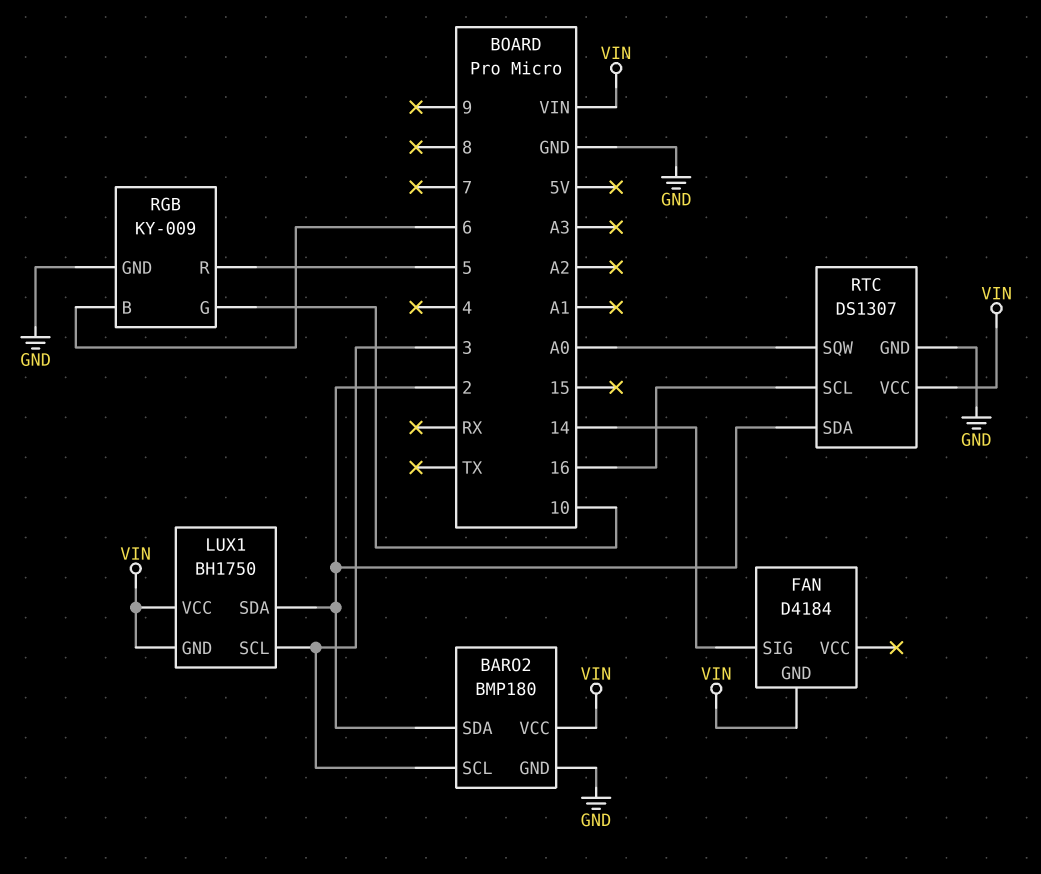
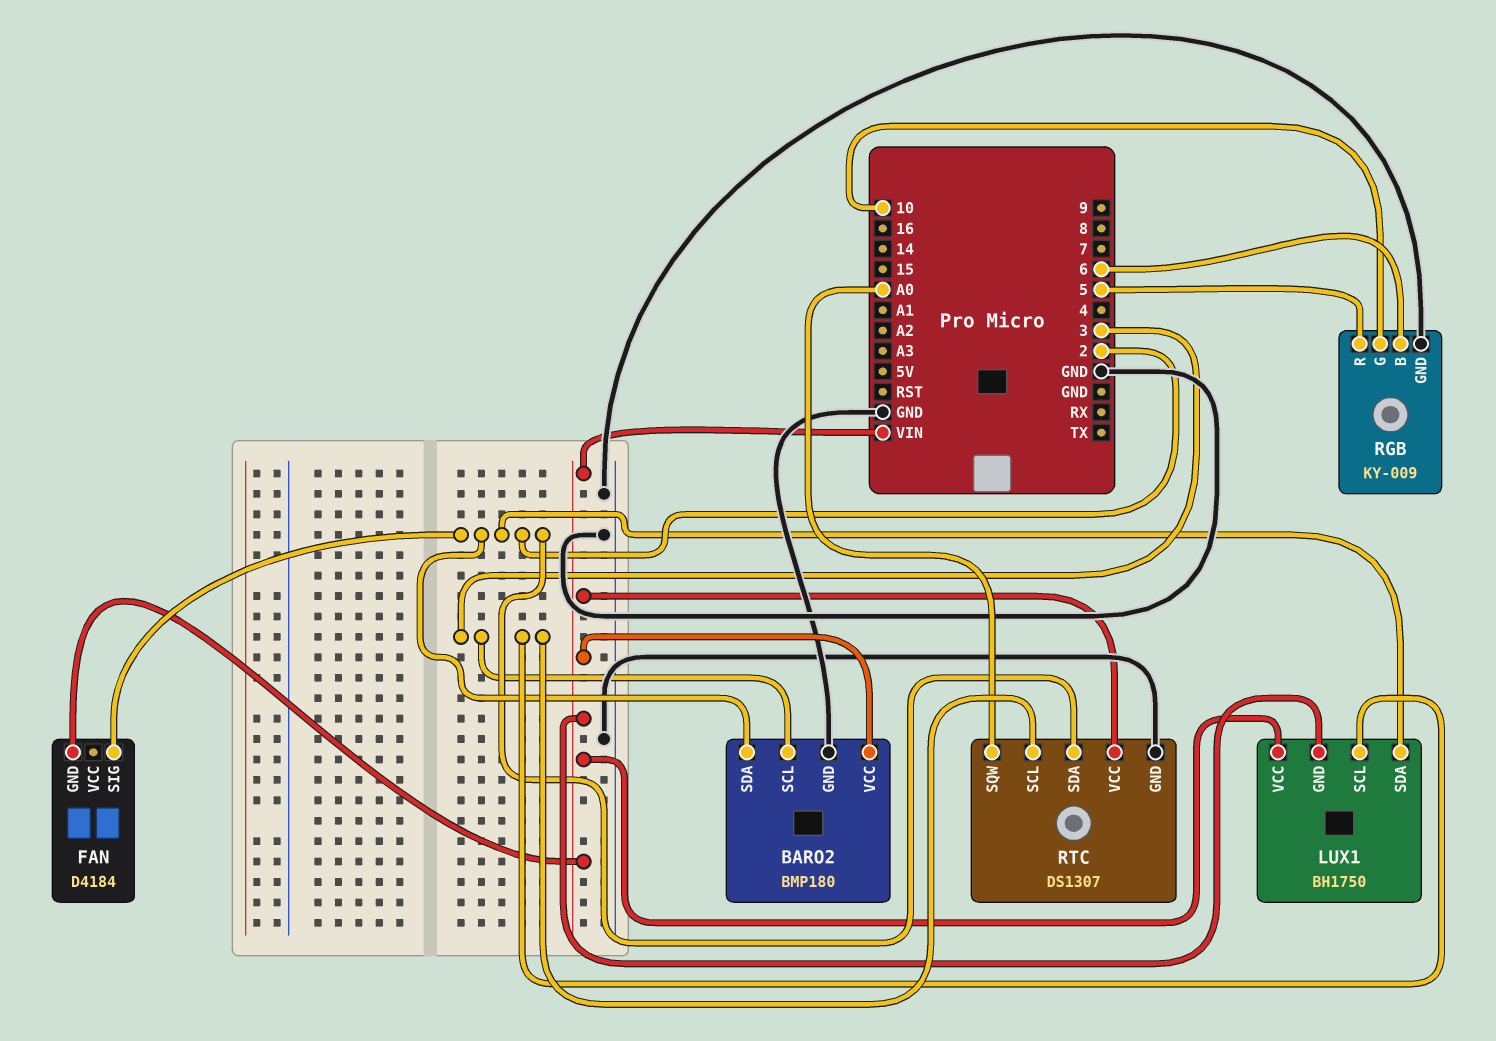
FAN pin SIG: 14 -> 2
RTC pin SCL: 16 -> 3

